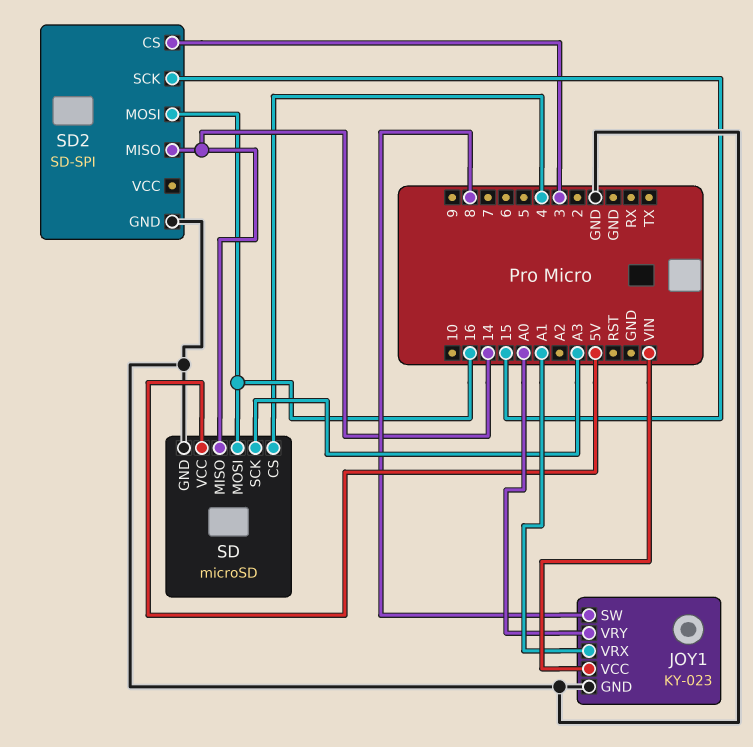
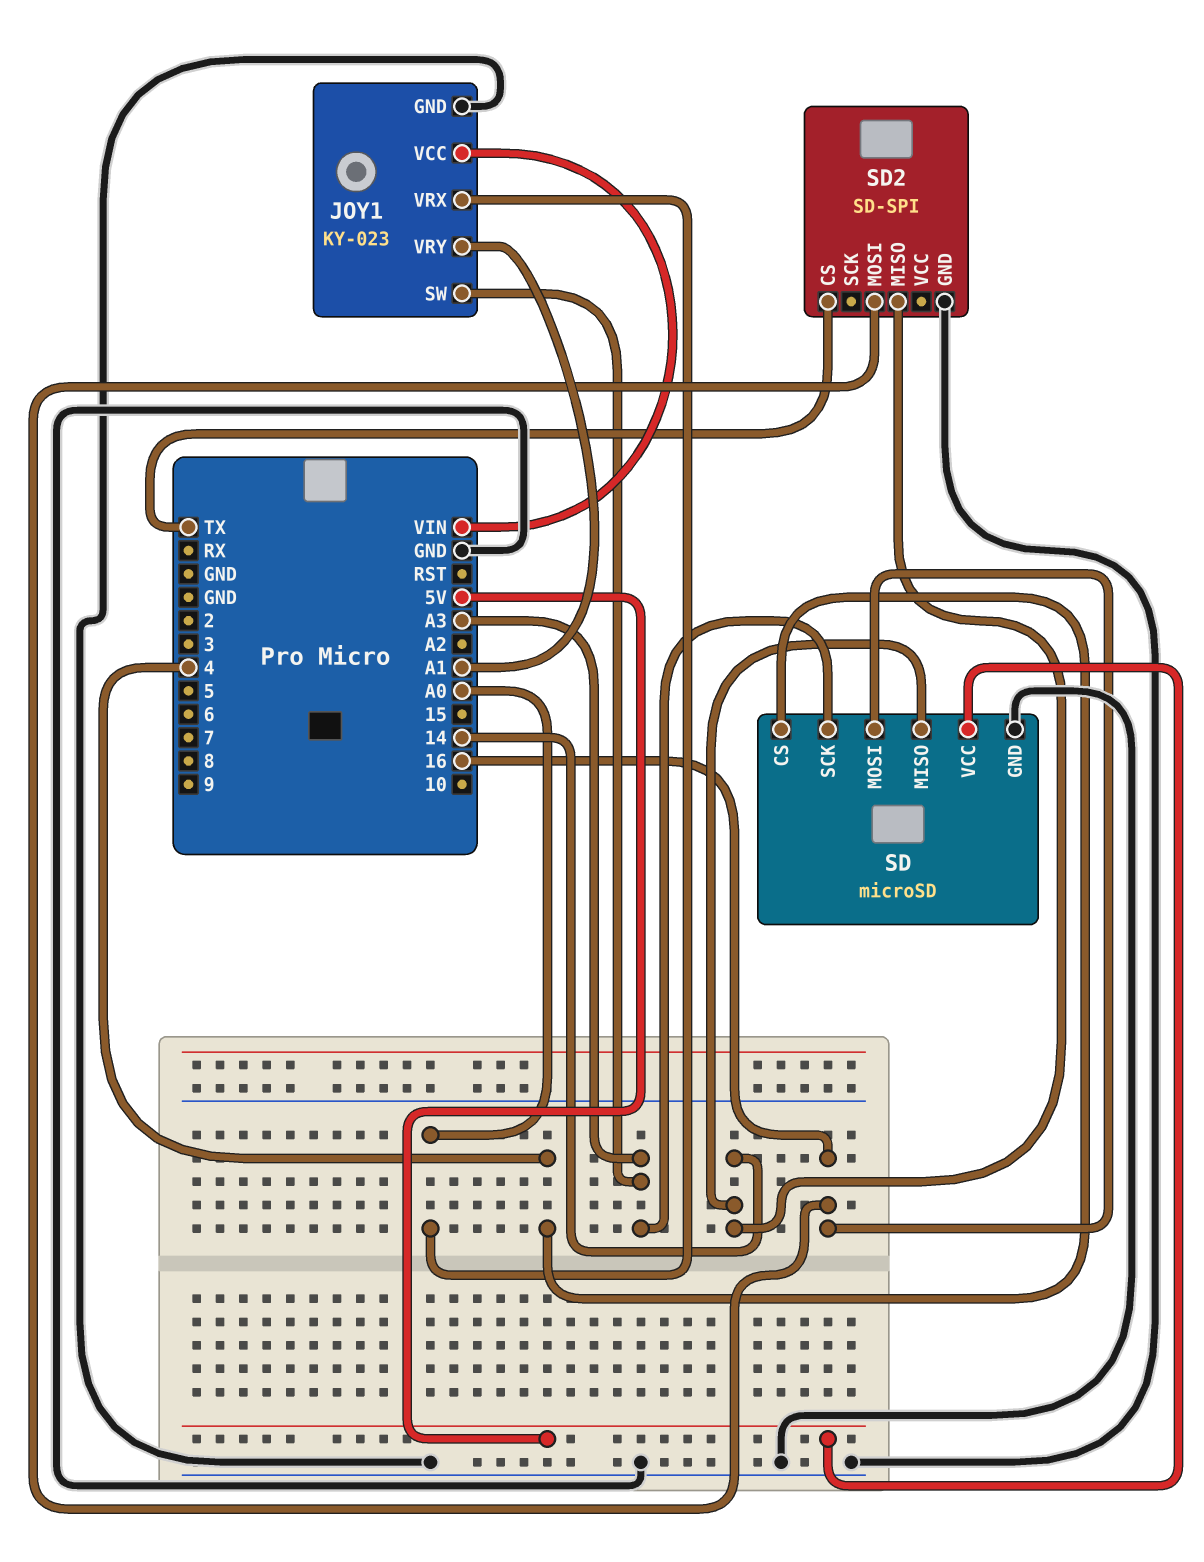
JOY1 pin SW: 8 -> A3
JOY1 pin VRX: A1 -> A0
JOY1 pin VRY: A0 -> A1
SD2 pin CS: 3 -> TX
SD2 pin SCK: 15 -> none

